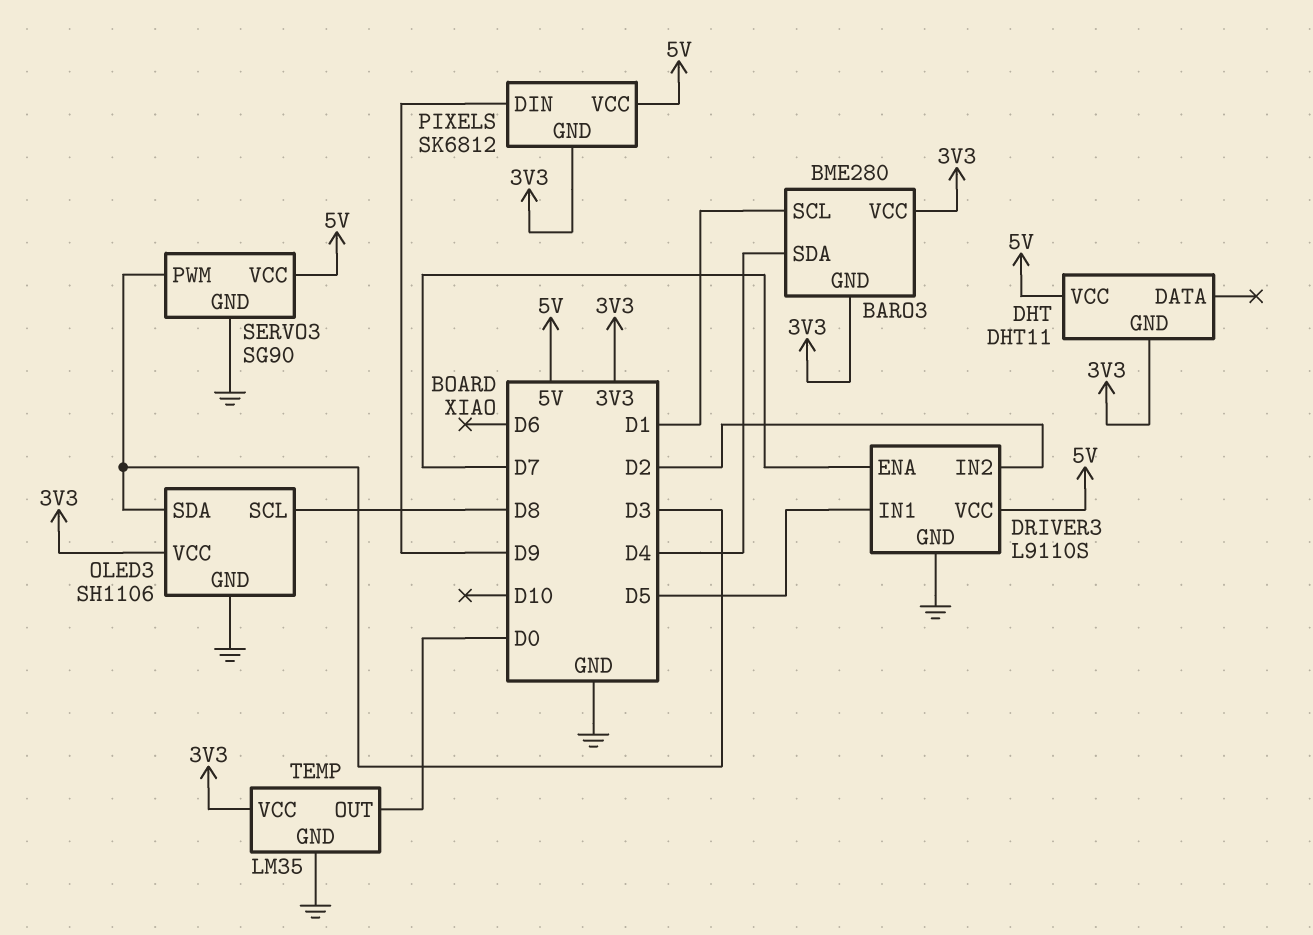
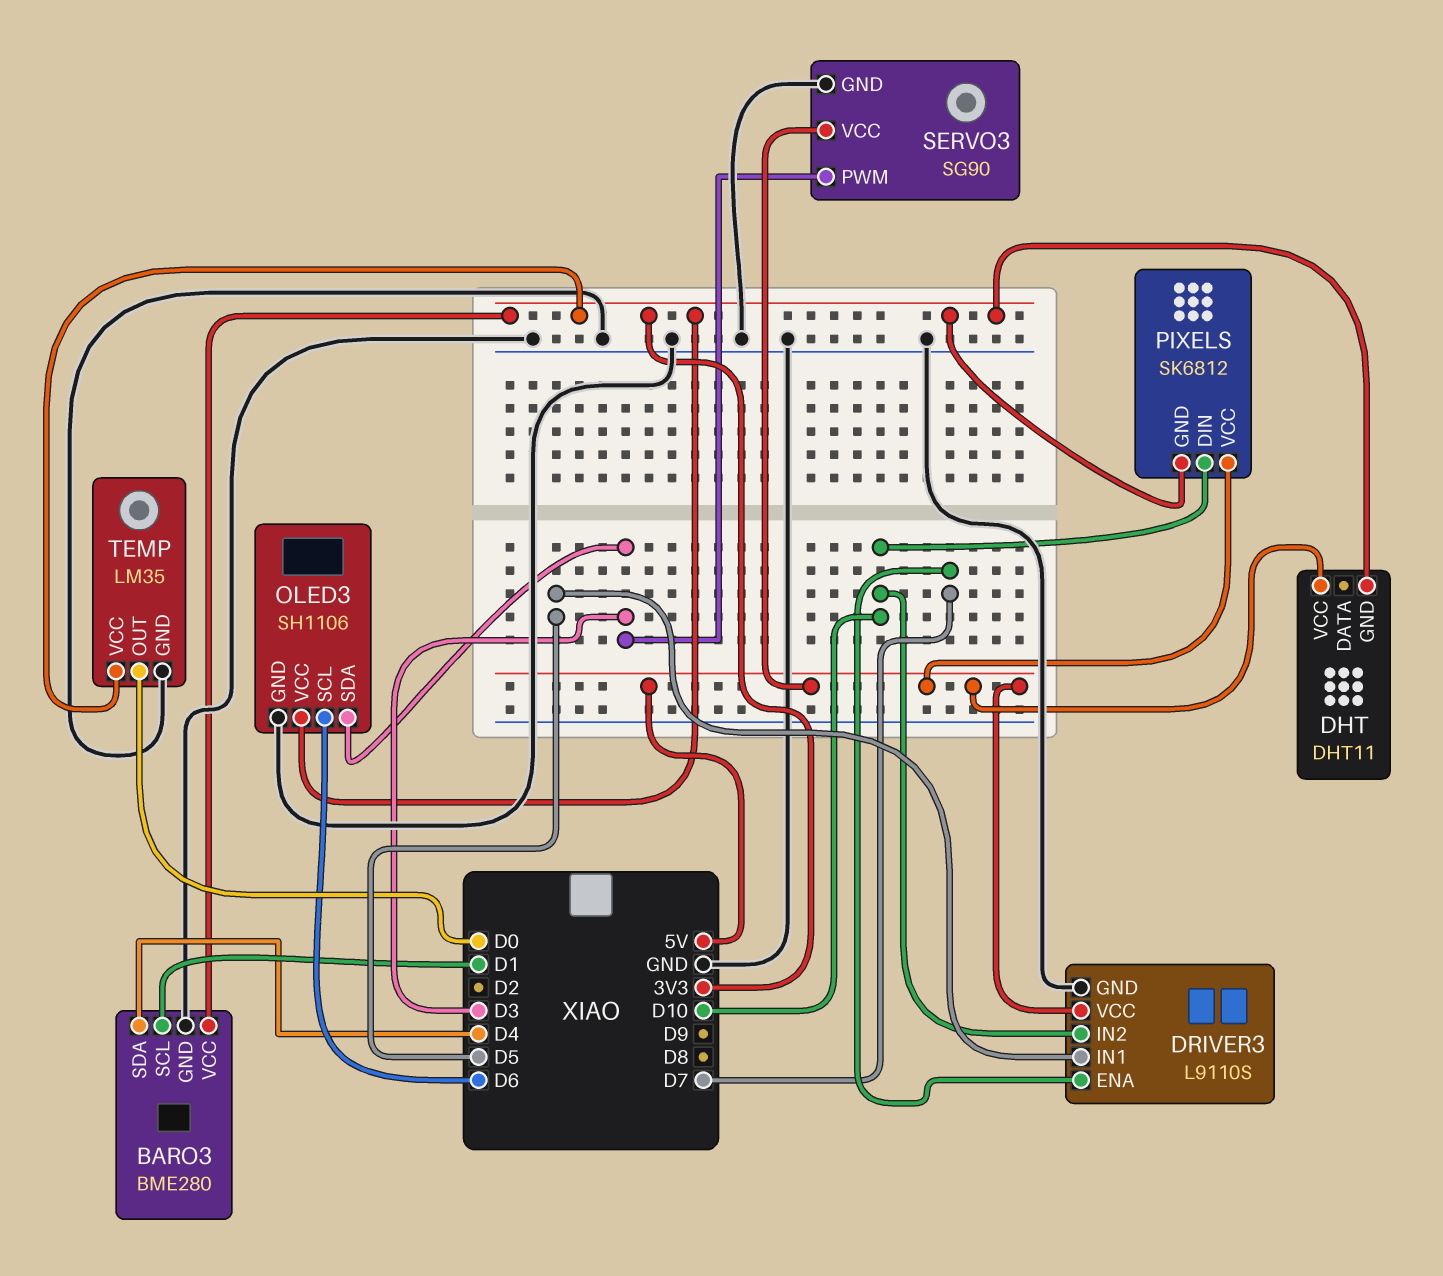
BARO3 pin GND: 3V3 -> GND
DRIVER3 pin IN2: D2 -> D10
OLED3 pin SCL: D8 -> D6
PIXELS pin DIN: D9 -> D10

